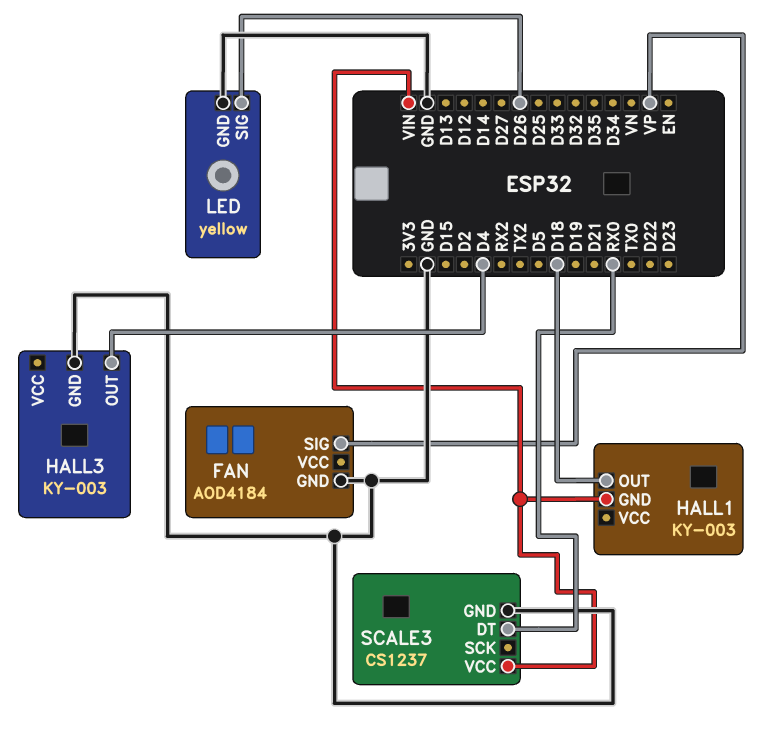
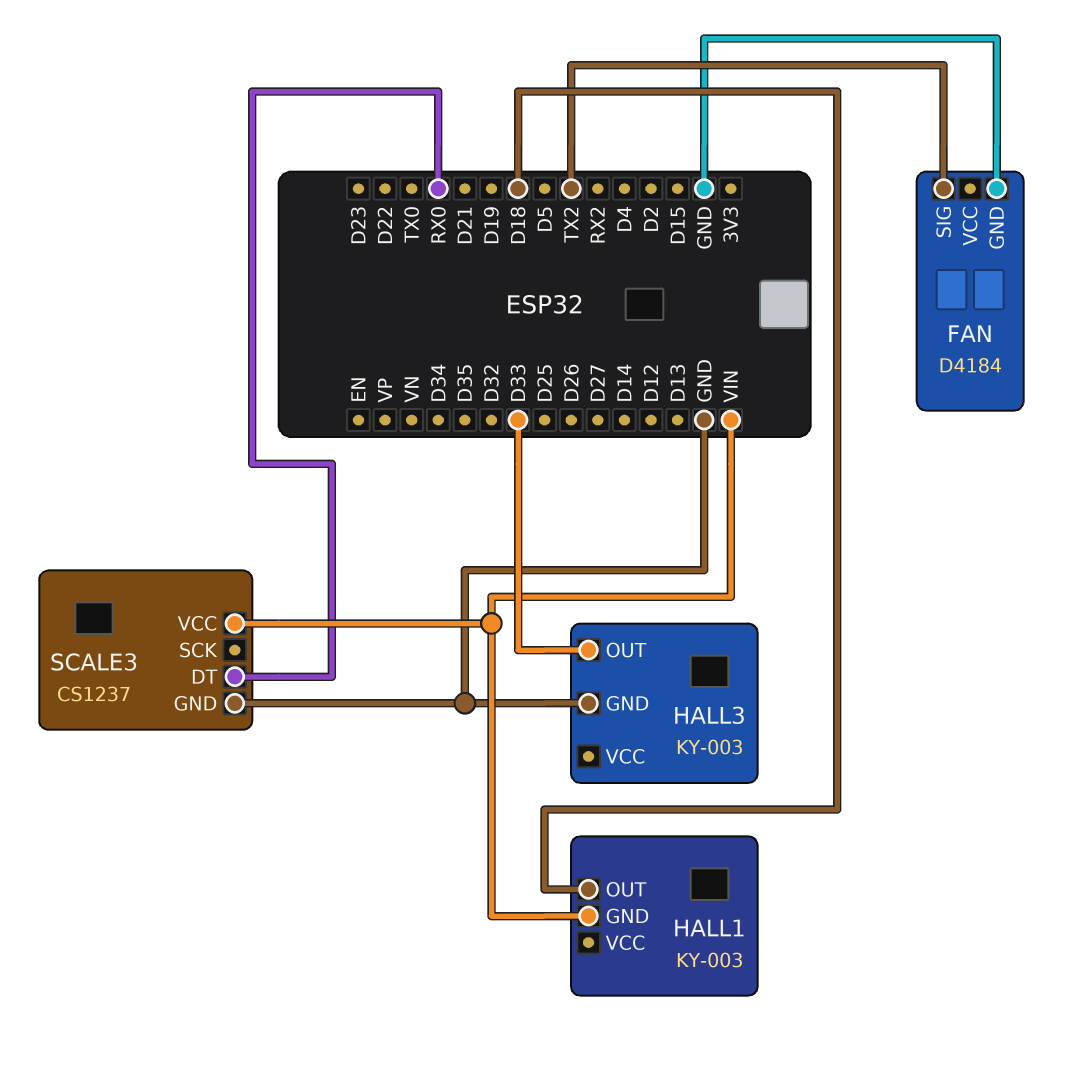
FAN: AOD4184 -> D4184
FAN pin SIG: VP -> TX2
HALL3 pin OUT: D4 -> D33
LED: yellow -> none
LED pin GND: GND -> none
LED pin SIG: D26 -> none

